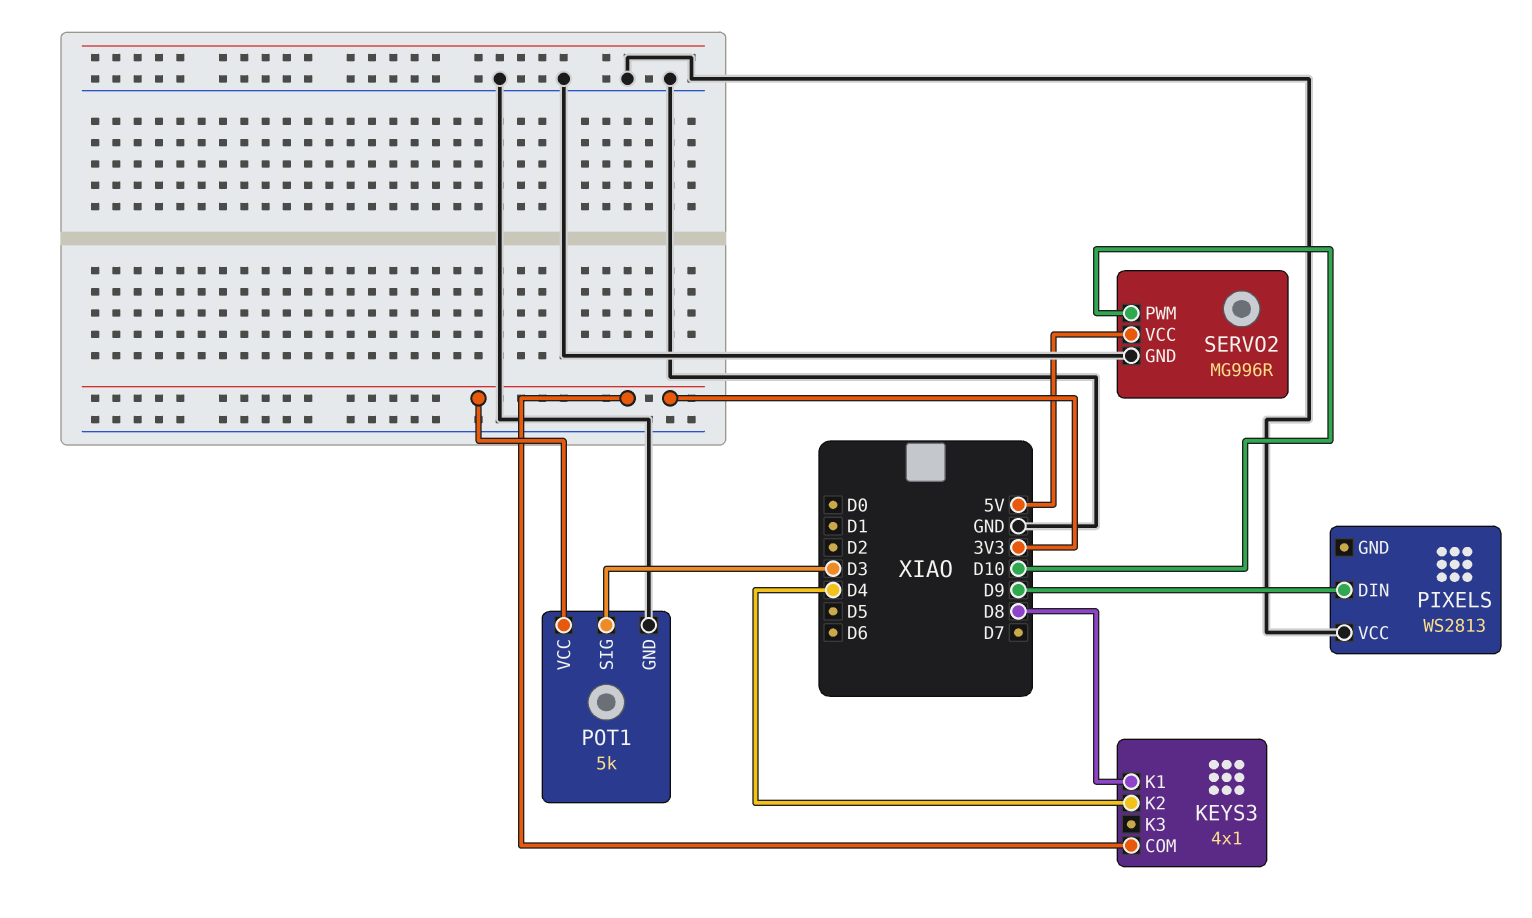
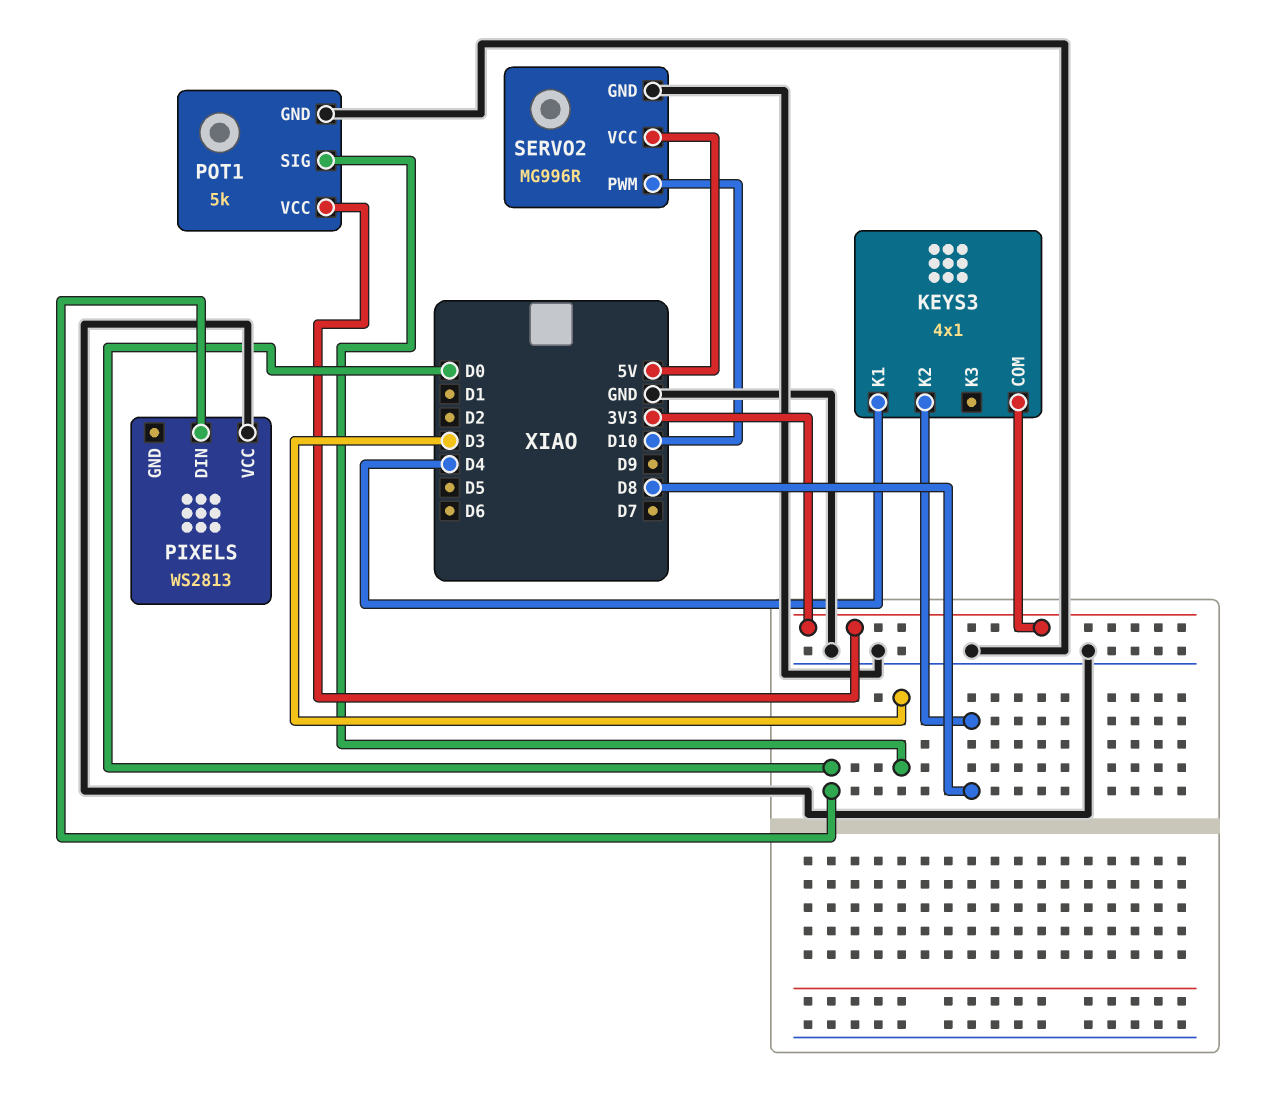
KEYS3 pin K1: D8 -> D4
KEYS3 pin K2: D4 -> D8
PIXELS pin DIN: D9 -> D0

